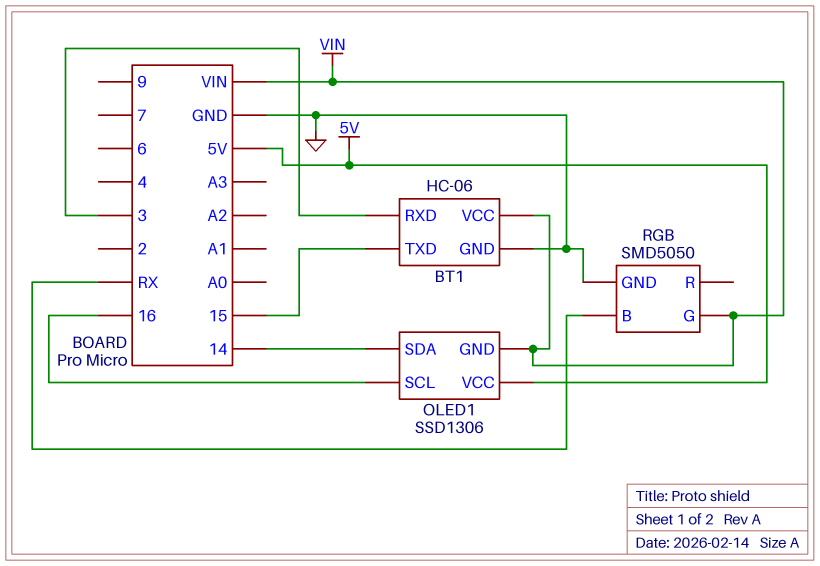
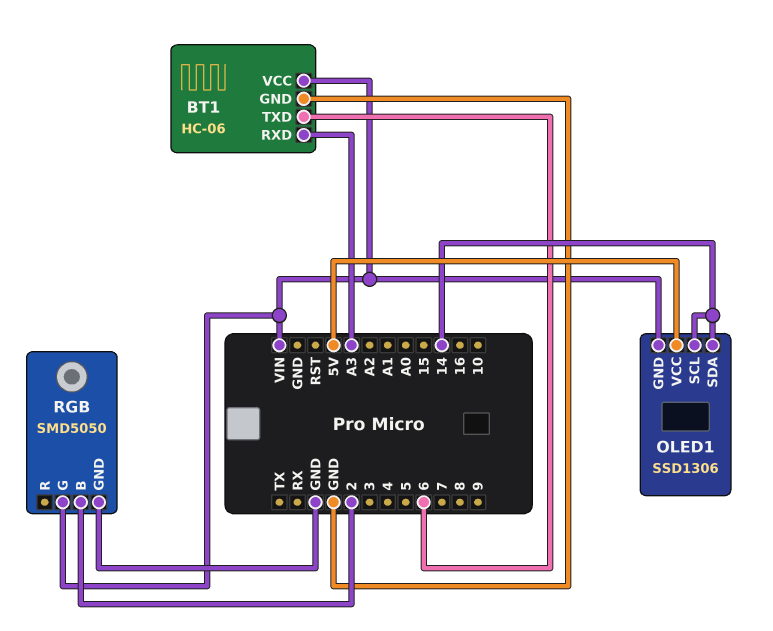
BT1 pin RXD: 3 -> A3
BT1 pin TXD: 15 -> 6
OLED1 pin SCL: 16 -> 14
RGB pin B: RX -> 2

